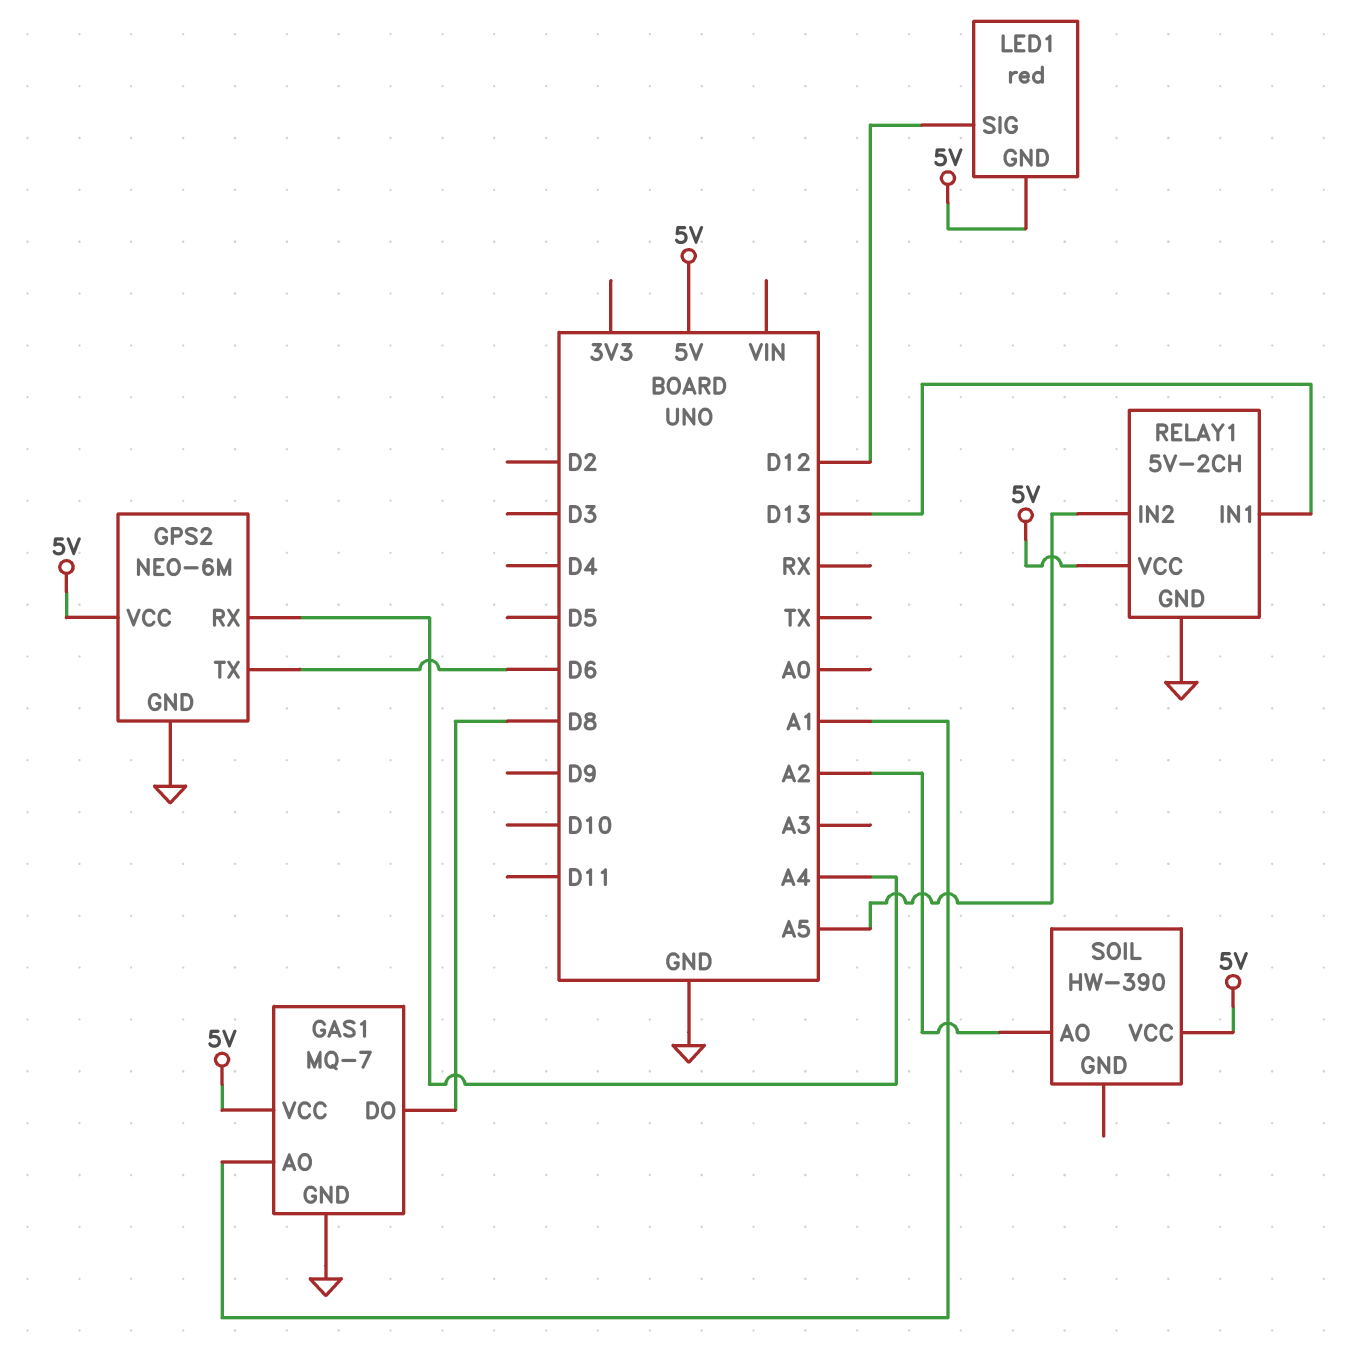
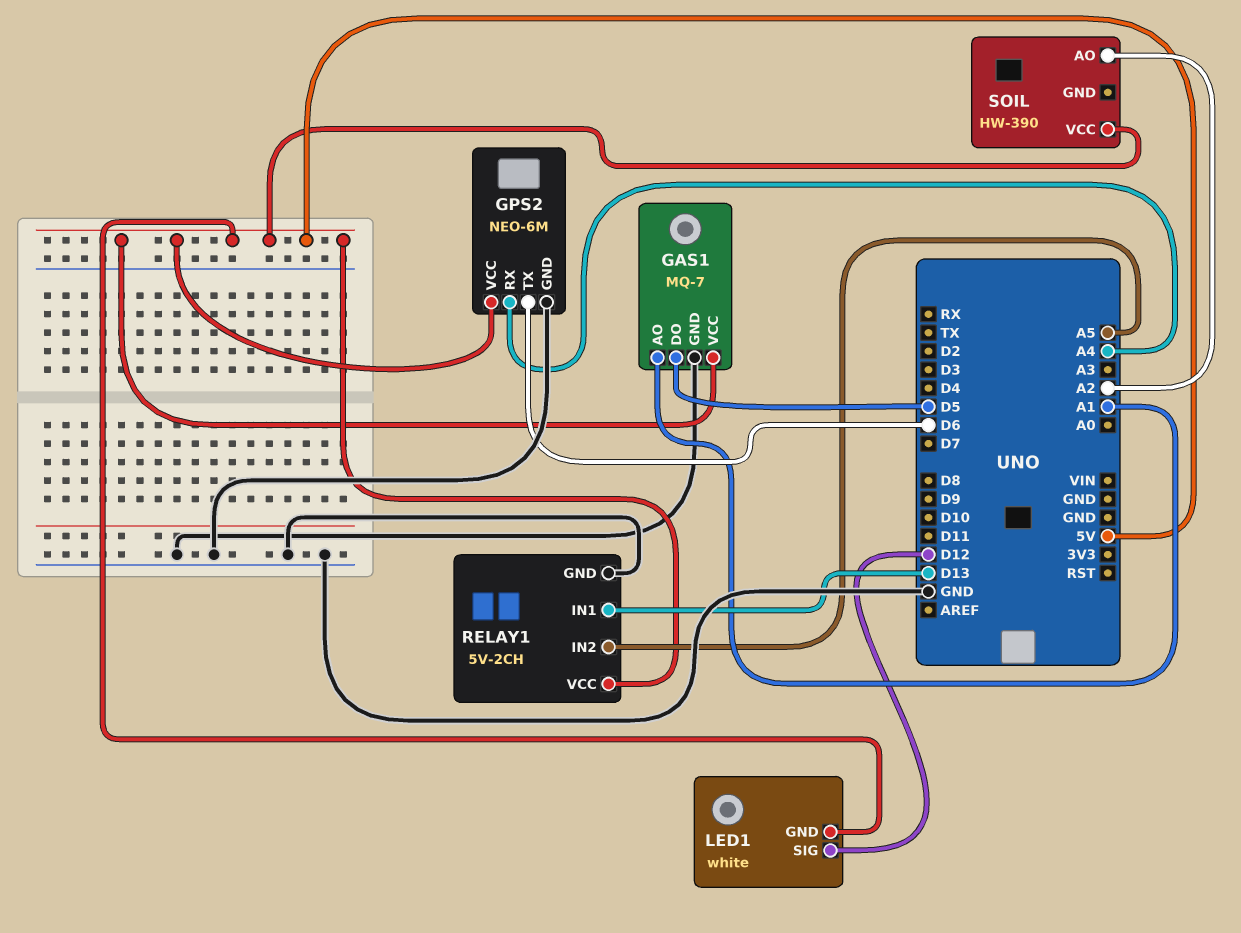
GAS1 pin DO: D8 -> D5
LED1: red -> white

